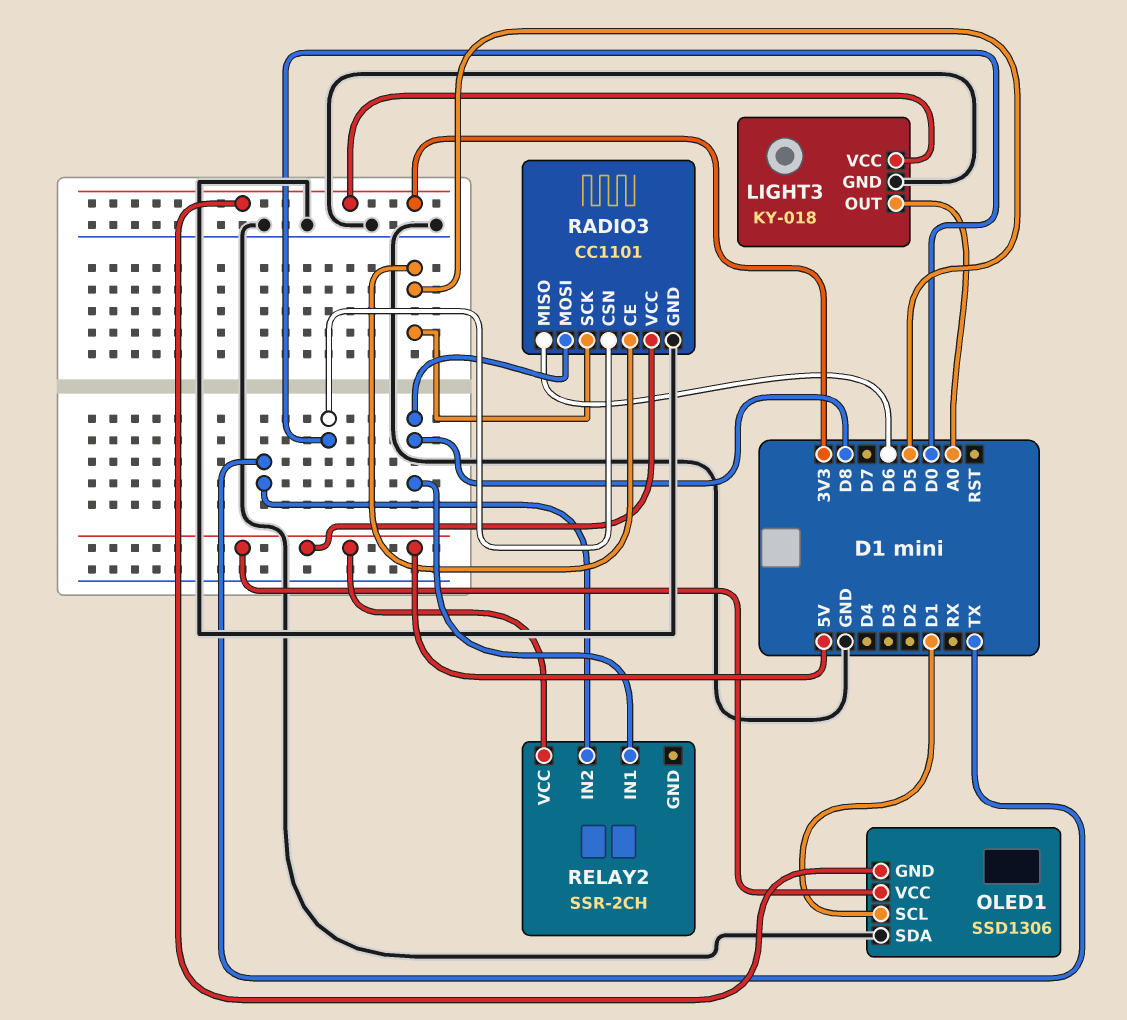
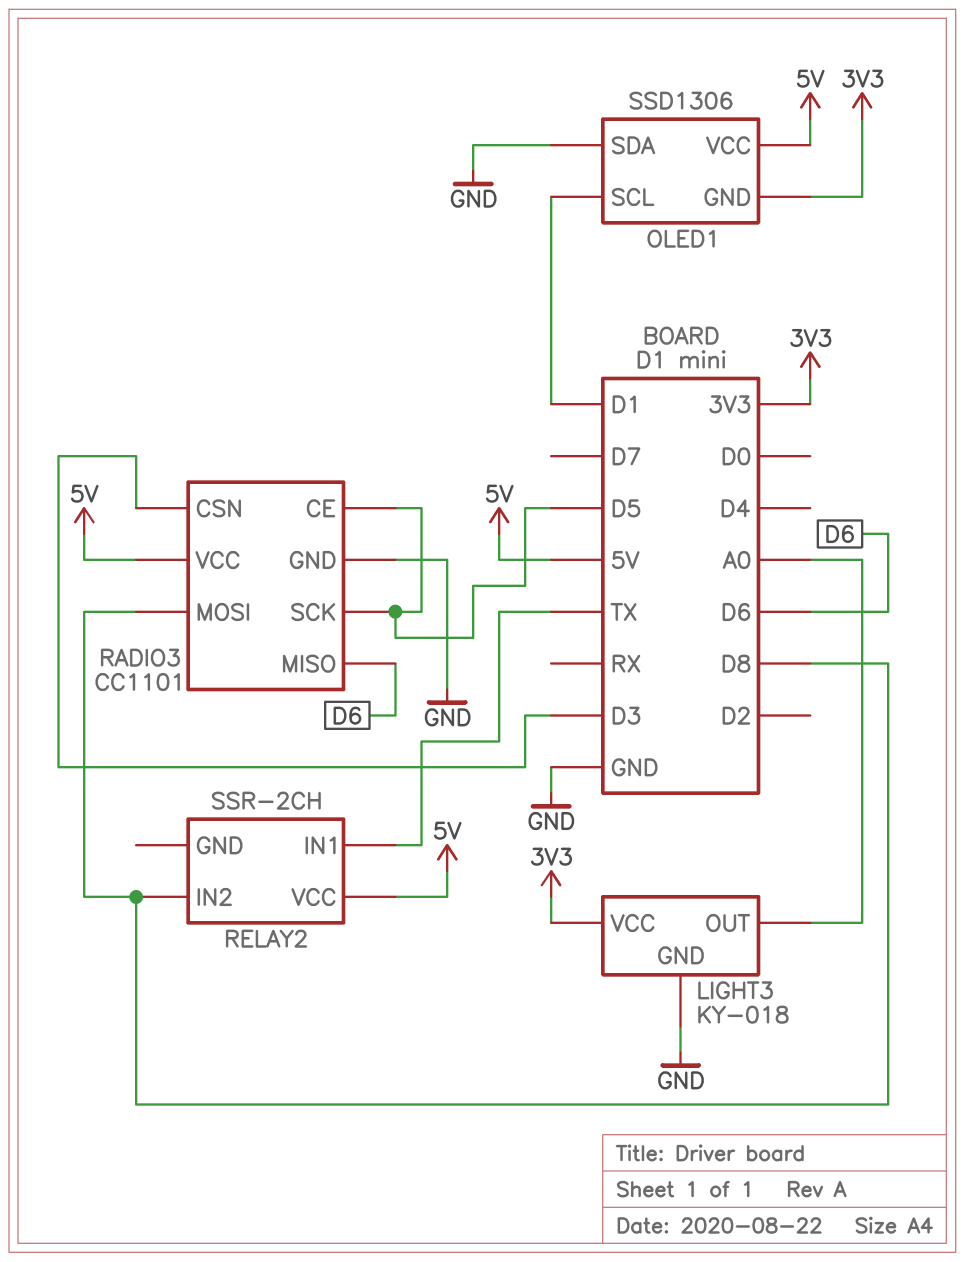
RADIO3 pin CSN: D0 -> D3
RELAY2 pin IN1: D8 -> TX
RELAY2 pin IN2: TX -> D8

